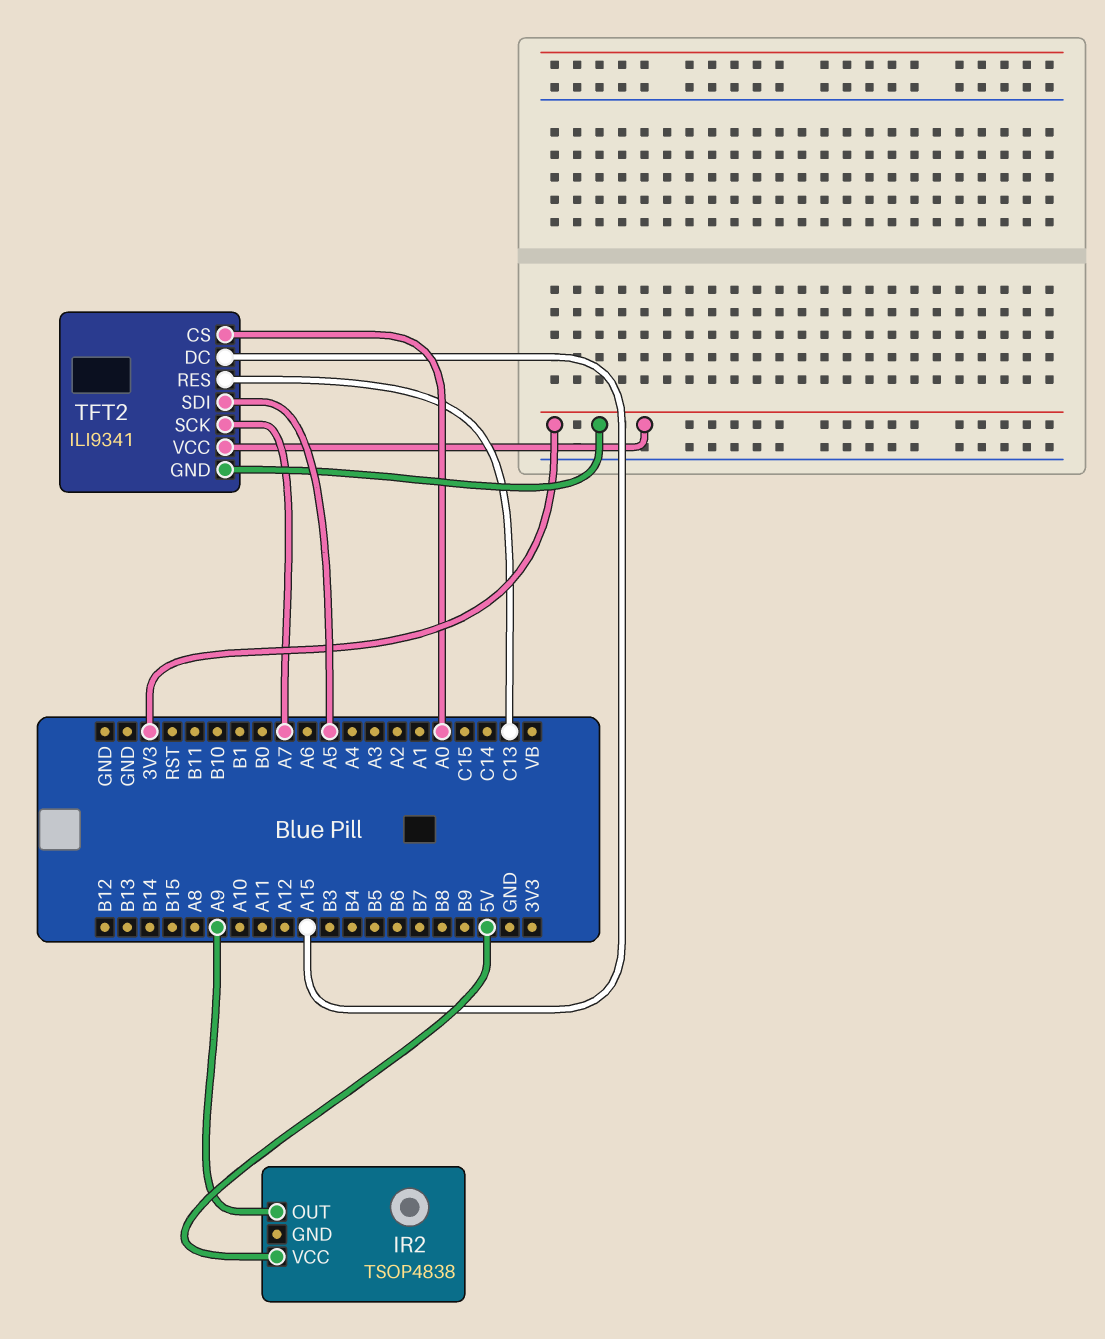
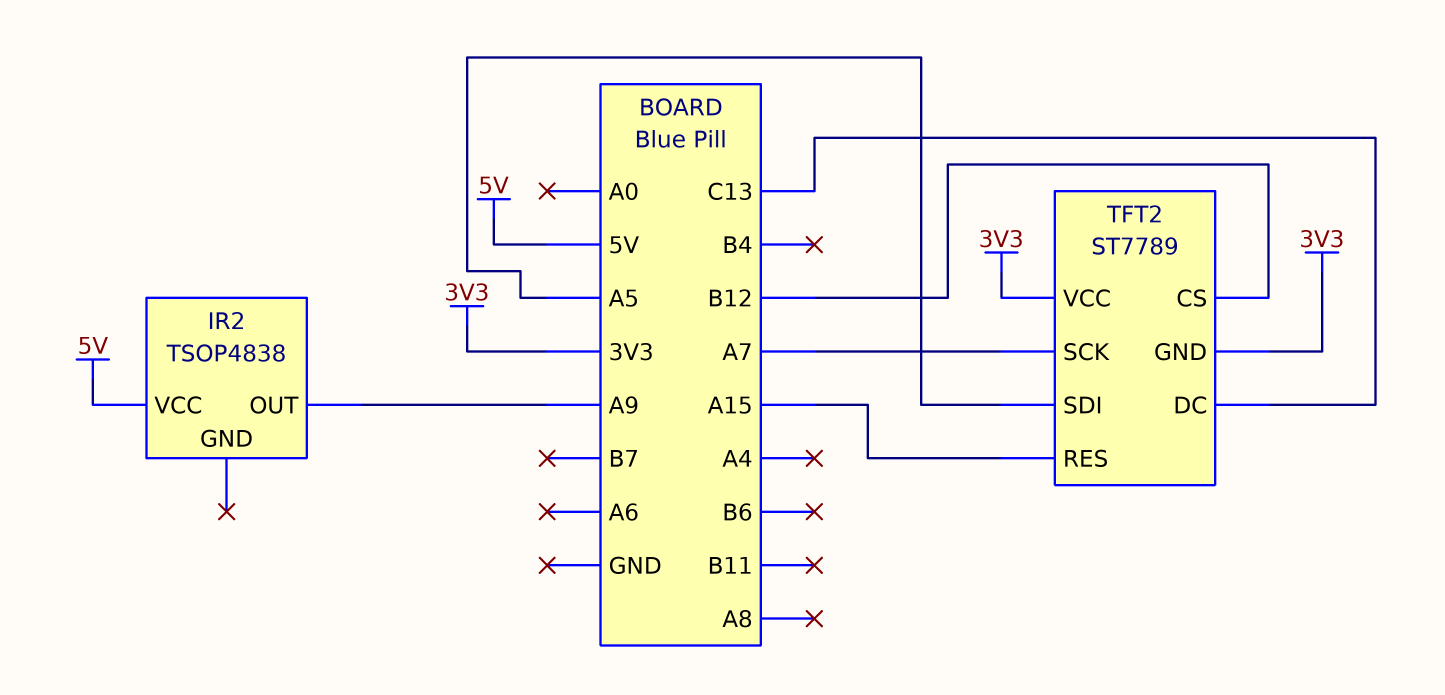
TFT2: ILI9341 -> ST7789
TFT2 pin CS: A0 -> B12
TFT2 pin DC: A15 -> C13
TFT2 pin RES: C13 -> A15

